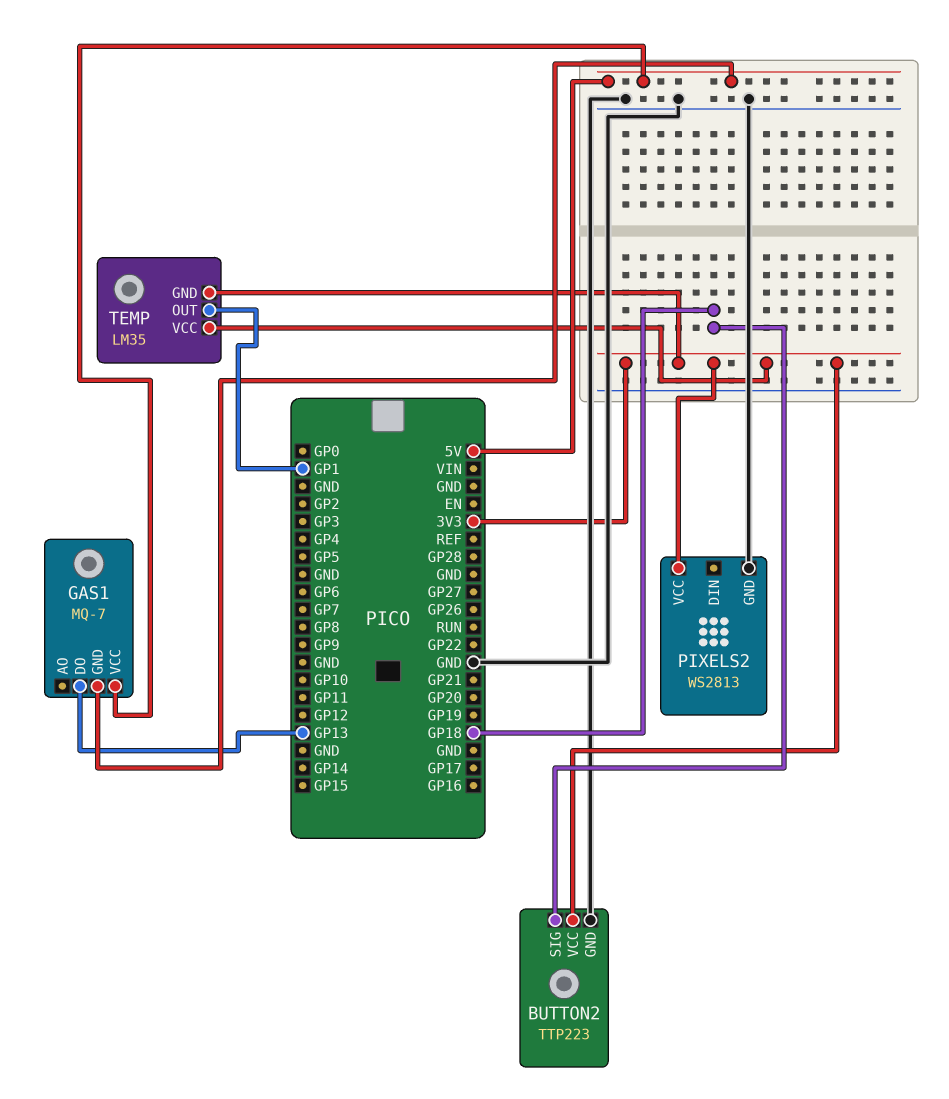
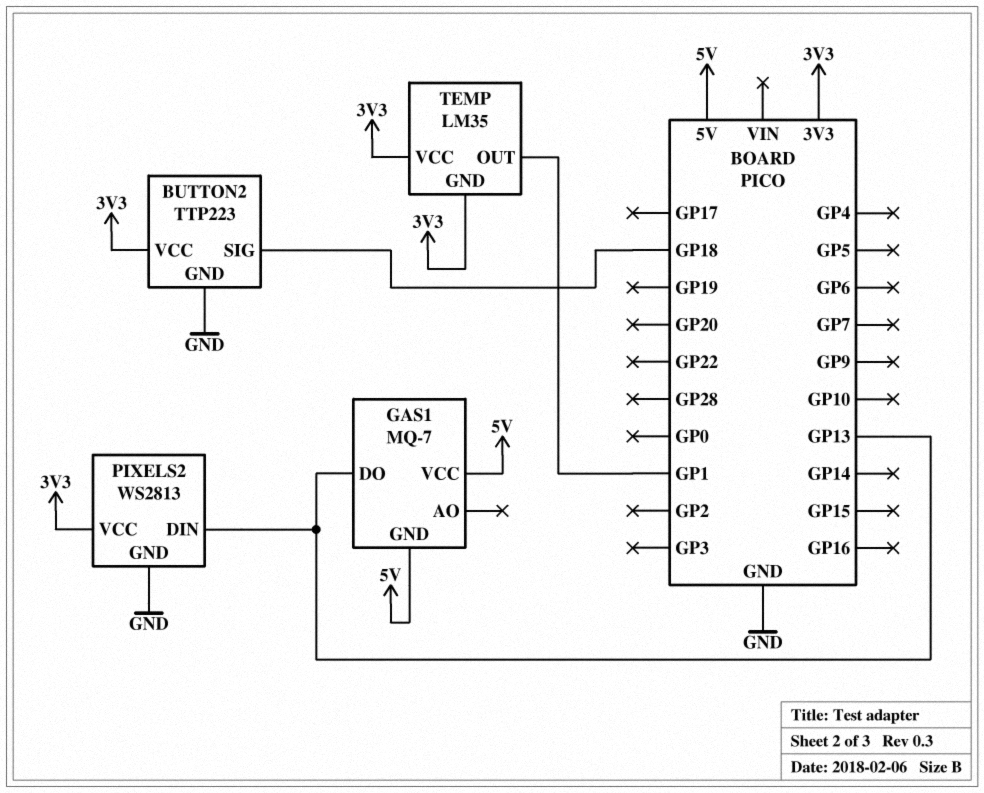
PIXELS2 pin DIN: none -> GP13

